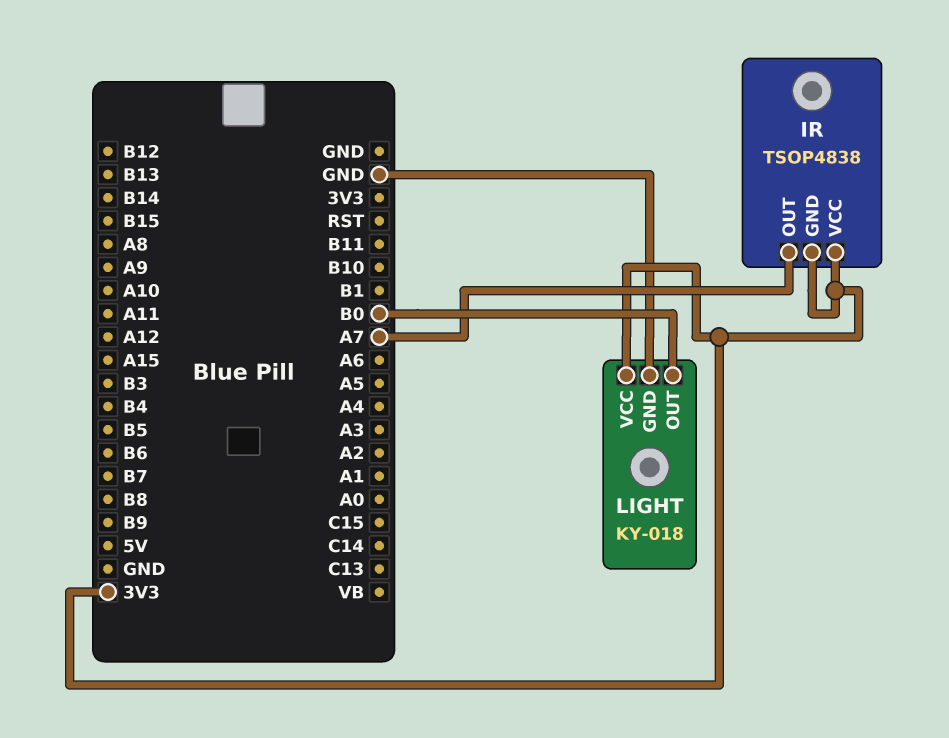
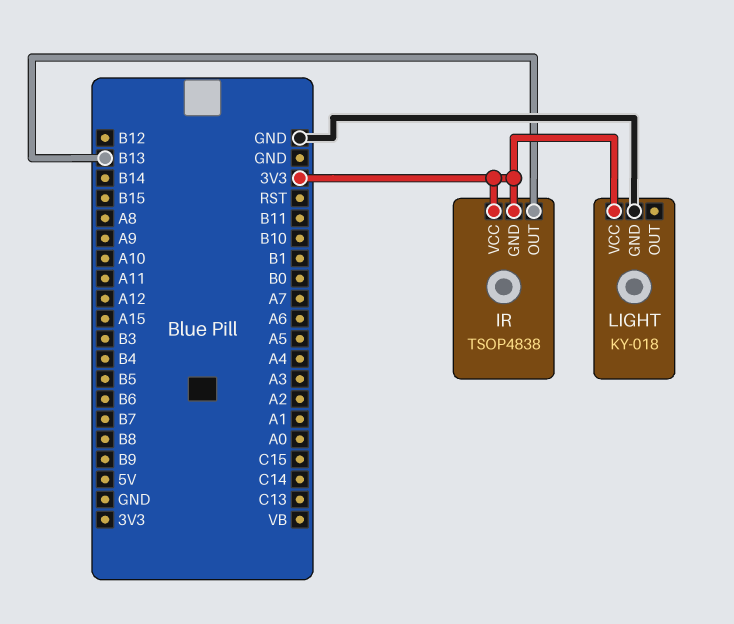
IR pin OUT: A7 -> B13
LIGHT pin OUT: B0 -> none

